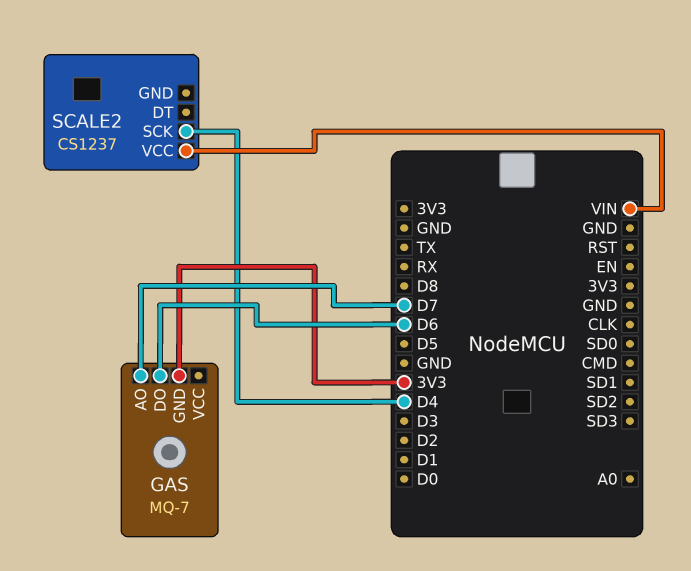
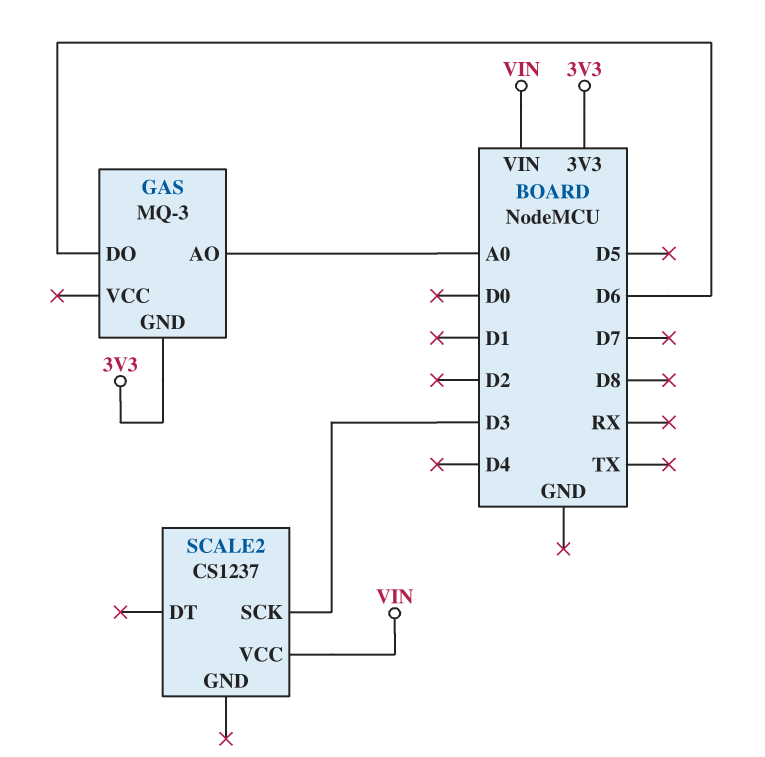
GAS: MQ-7 -> MQ-3
GAS pin AO: D7 -> A0
SCALE2 pin SCK: D4 -> D3

